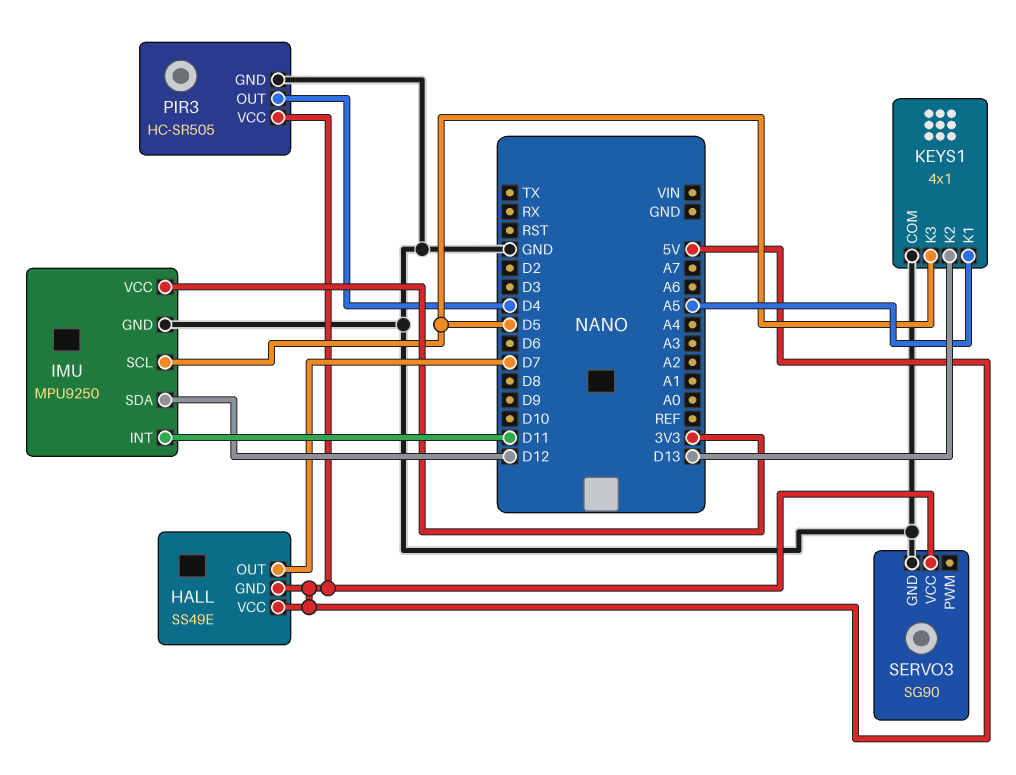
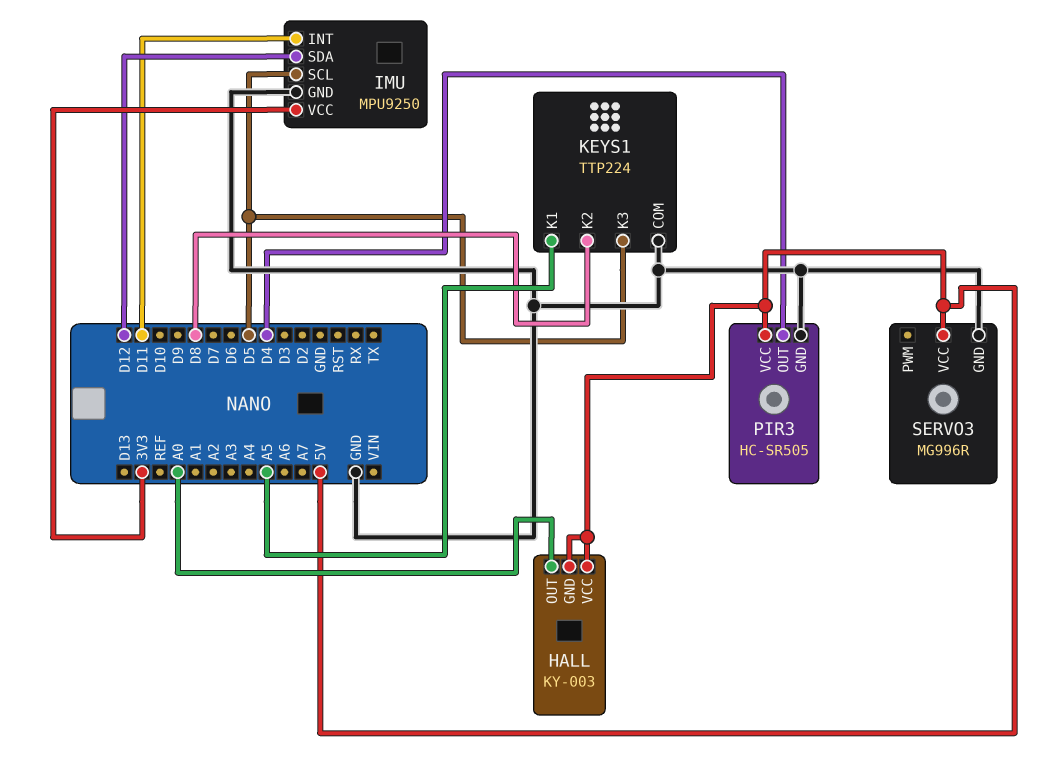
HALL: SS49E -> KY-003
HALL pin OUT: D7 -> A0
KEYS1: 4x1 -> TTP224
KEYS1 pin K2: D13 -> D8
SERVO3: SG90 -> MG996R

